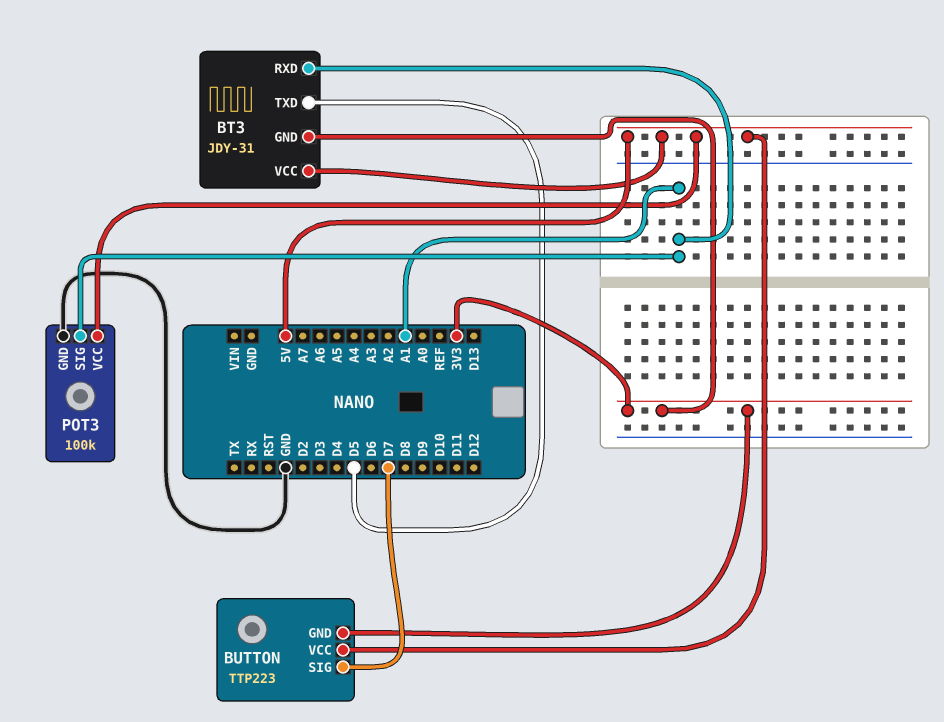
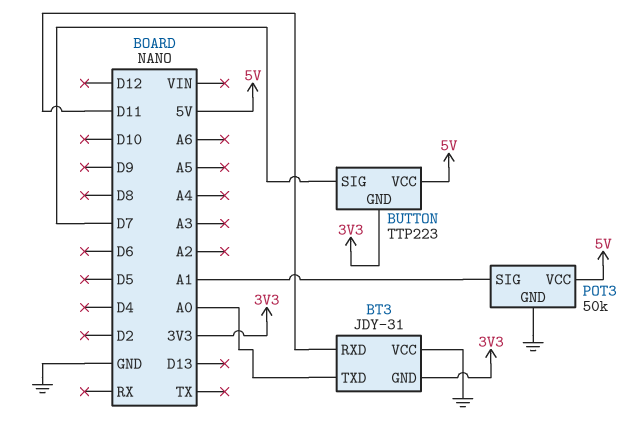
BT3 pin RXD: A1 -> D11
BT3 pin TXD: D5 -> A0
BT3 pin VCC: 5V -> GND
POT3: 100k -> 50k

